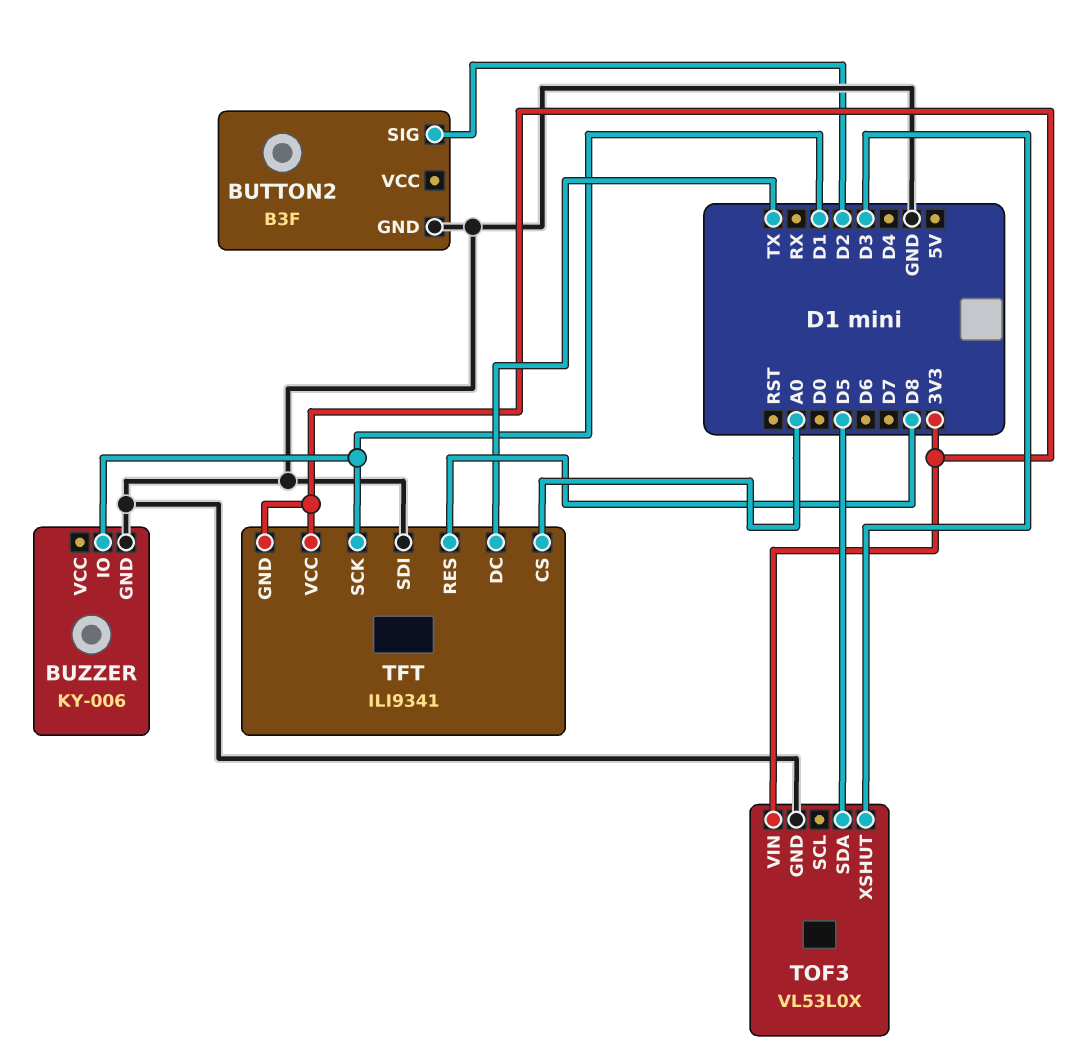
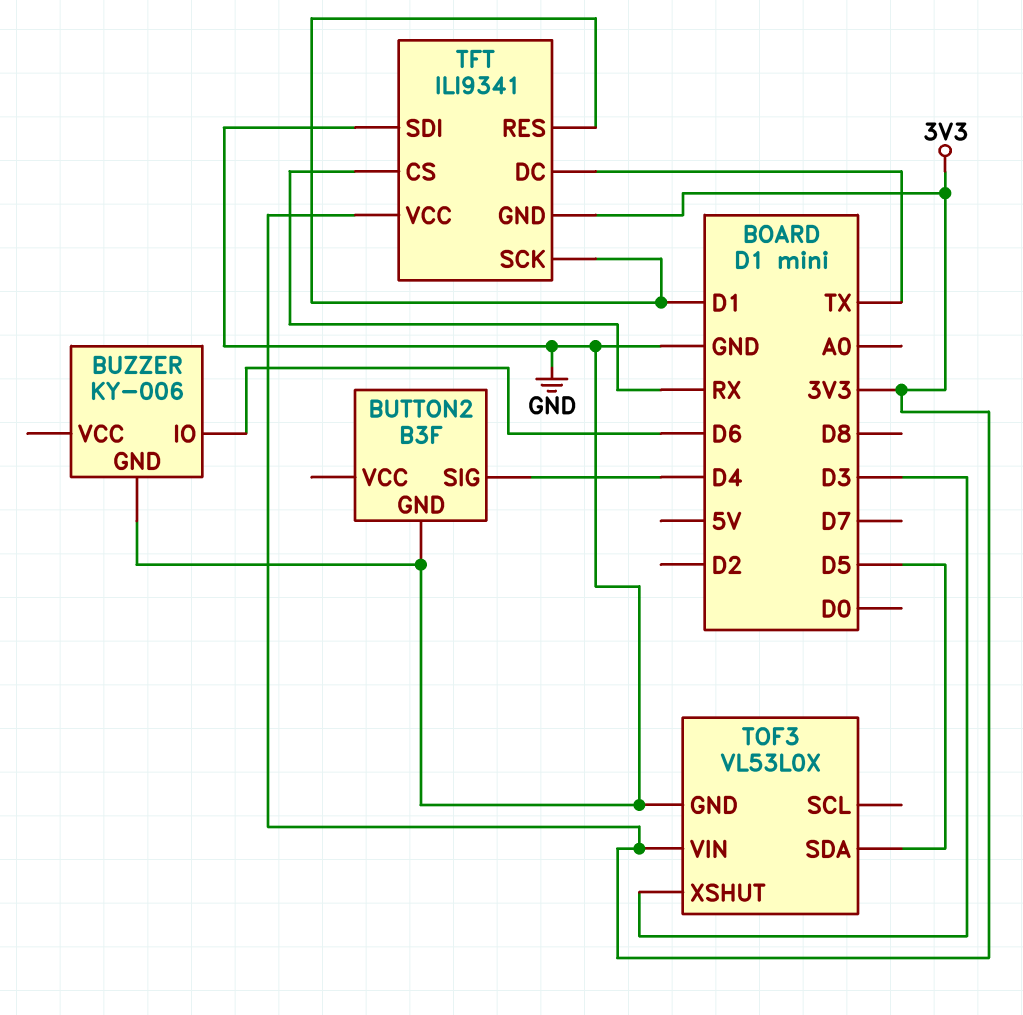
BUTTON2 pin SIG: D2 -> D4
BUZZER pin IO: D1 -> D6
TFT pin CS: A0 -> RX
TFT pin RES: D8 -> D1

